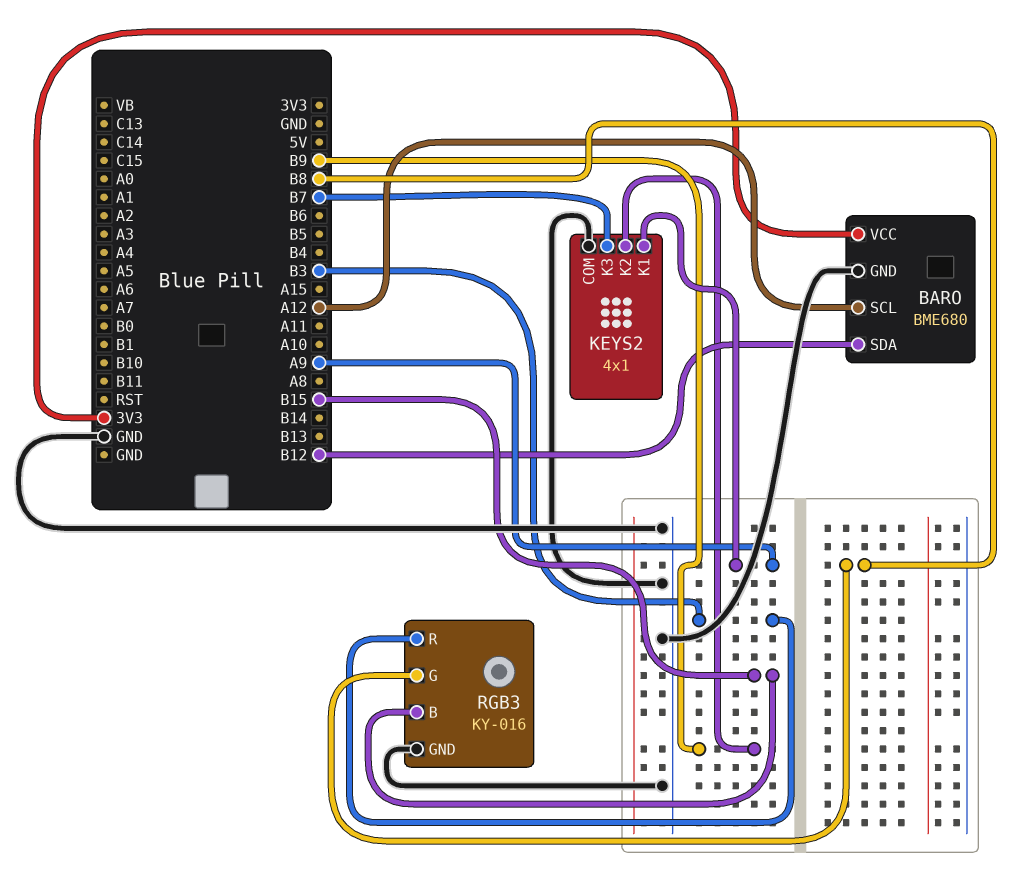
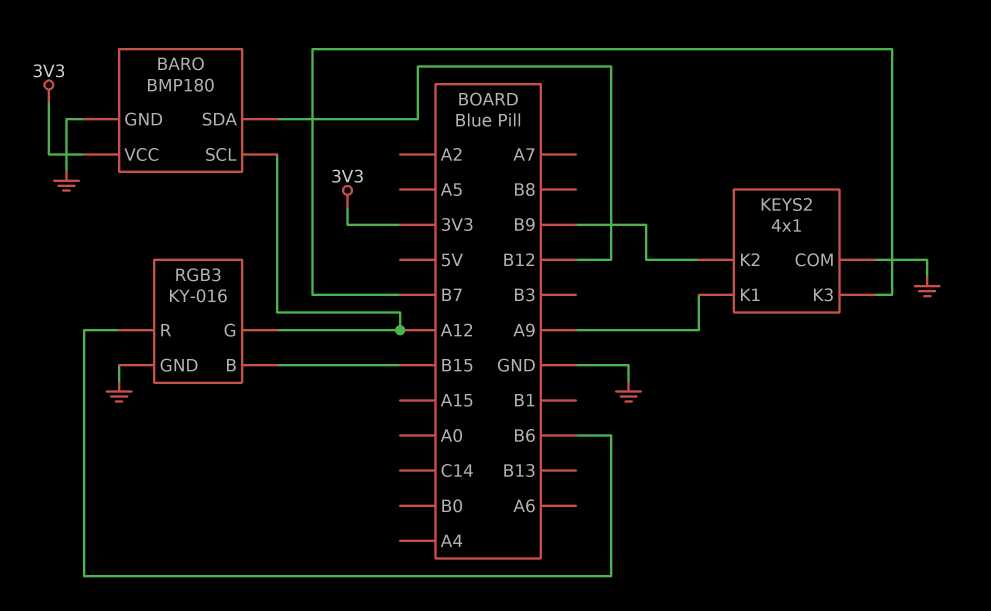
BARO: BME680 -> BMP180
RGB3 pin G: B8 -> A12
RGB3 pin R: B3 -> B6

